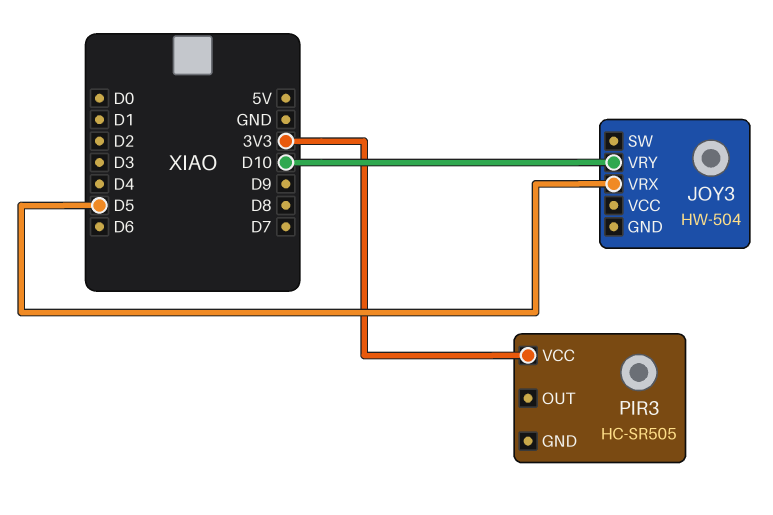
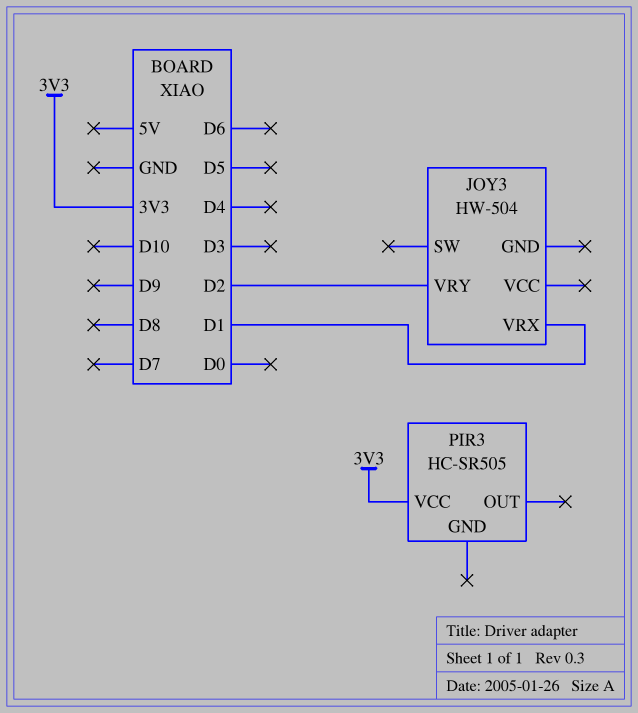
JOY3 pin VRX: D5 -> D1
JOY3 pin VRY: D10 -> D2

